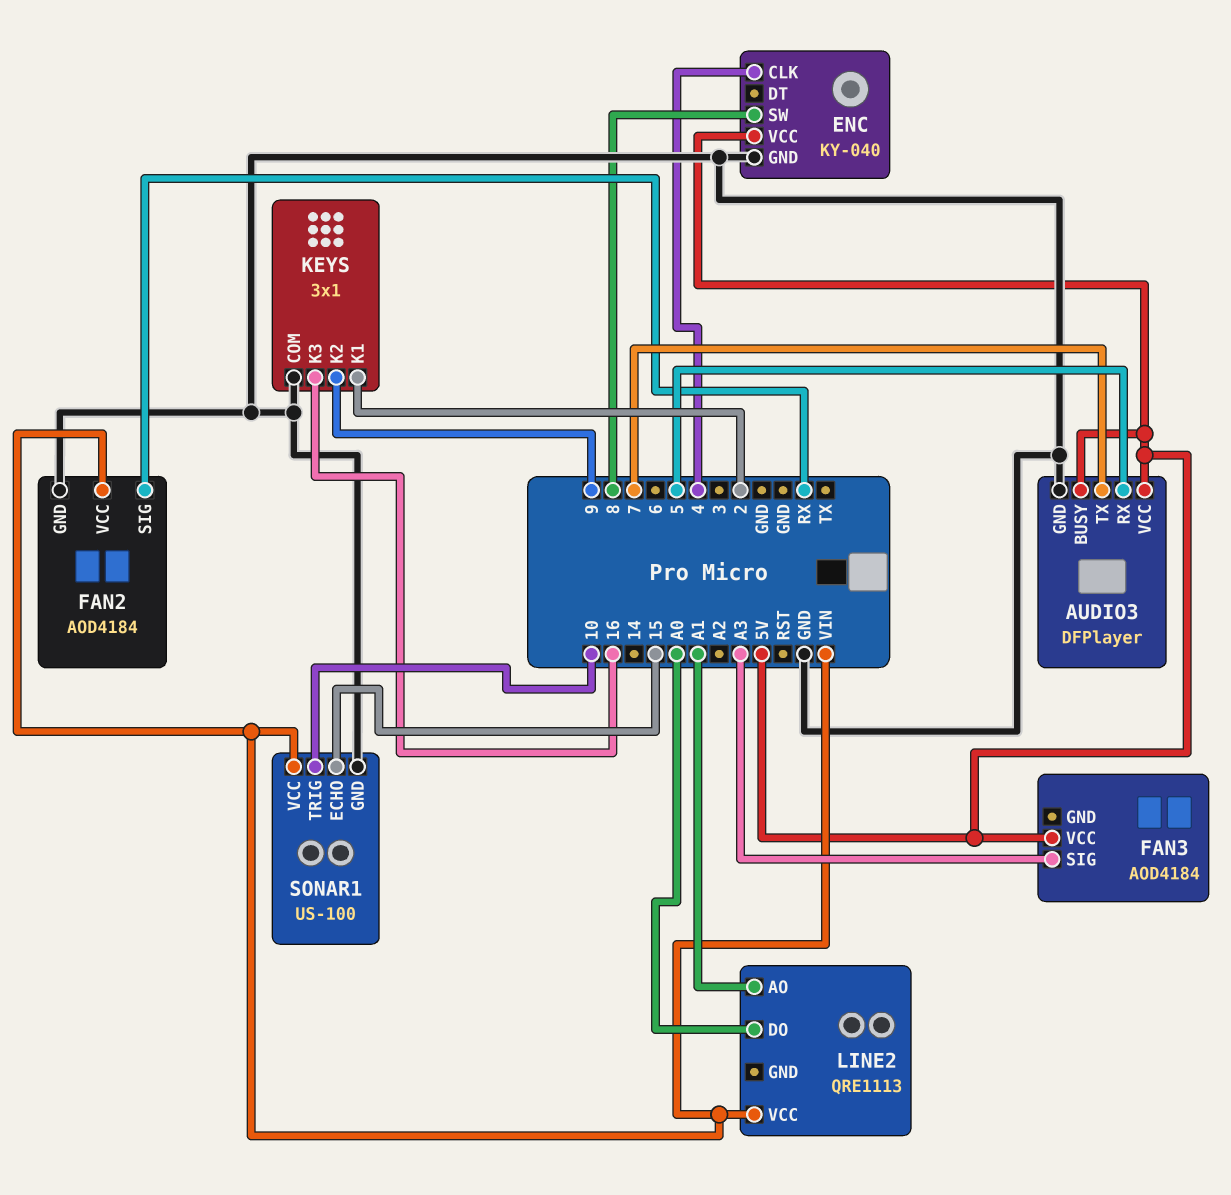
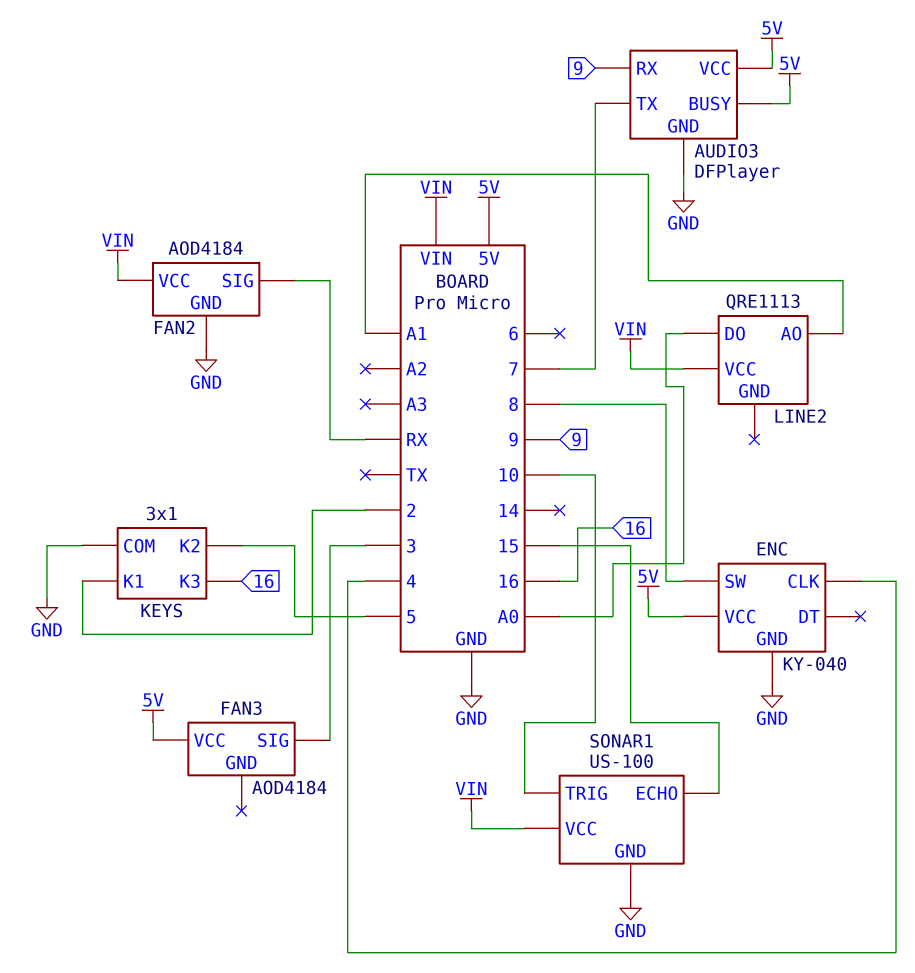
AUDIO3 pin RX: 5 -> 9
FAN3 pin SIG: A3 -> 3
KEYS pin K2: 9 -> 5

